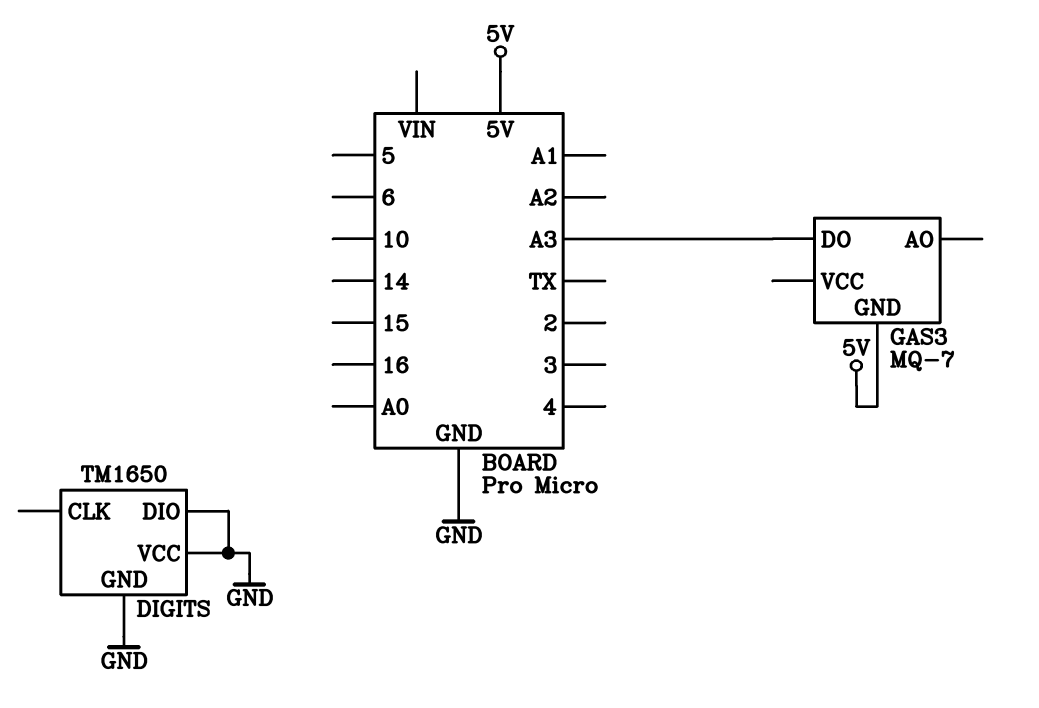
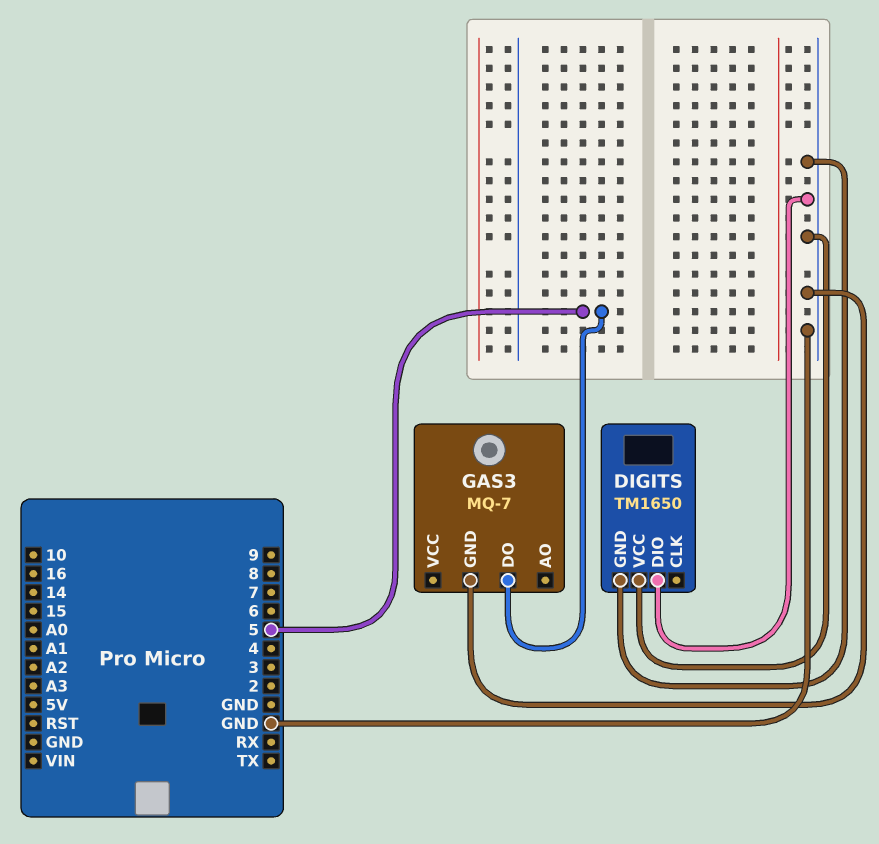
GAS3 pin DO: A3 -> 5
GAS3 pin GND: 5V -> GND

